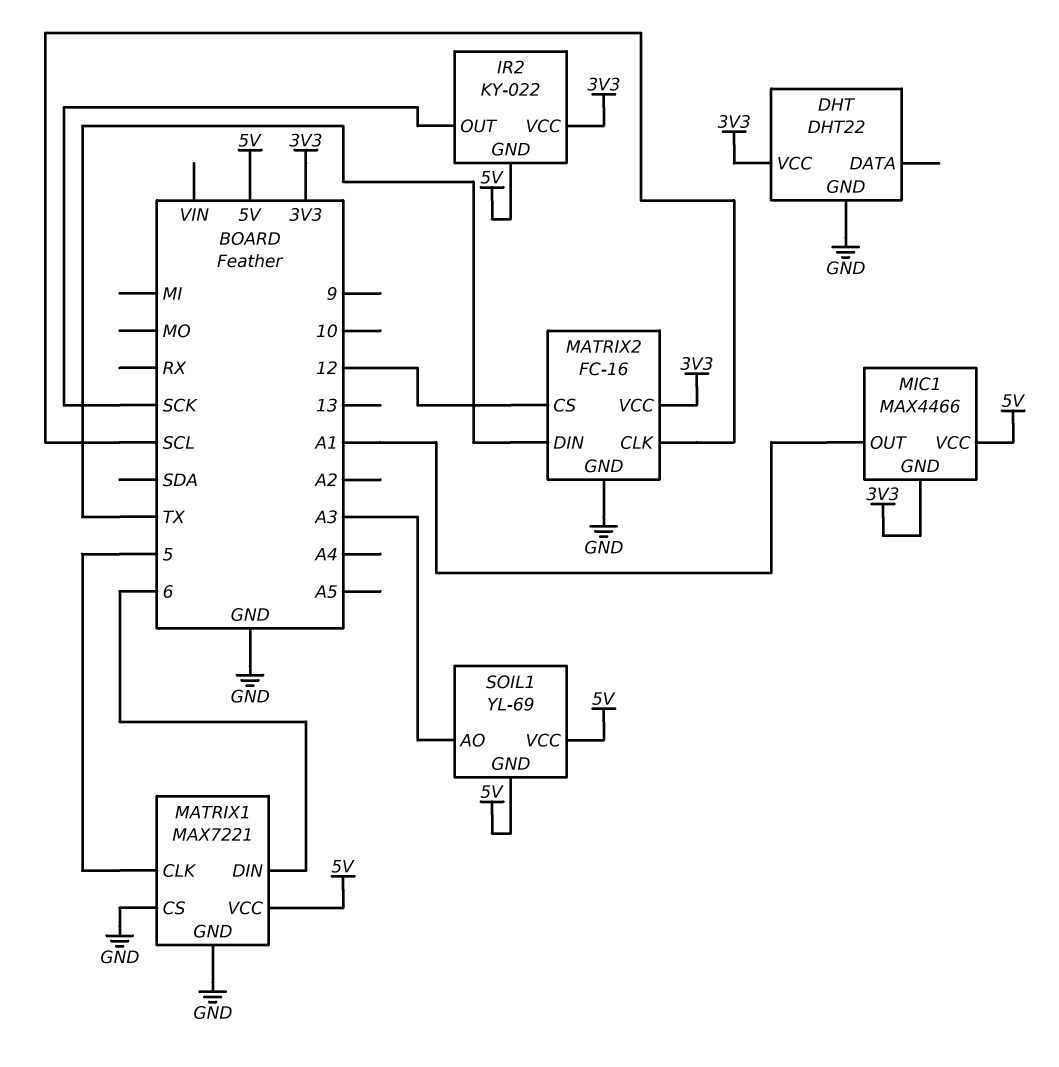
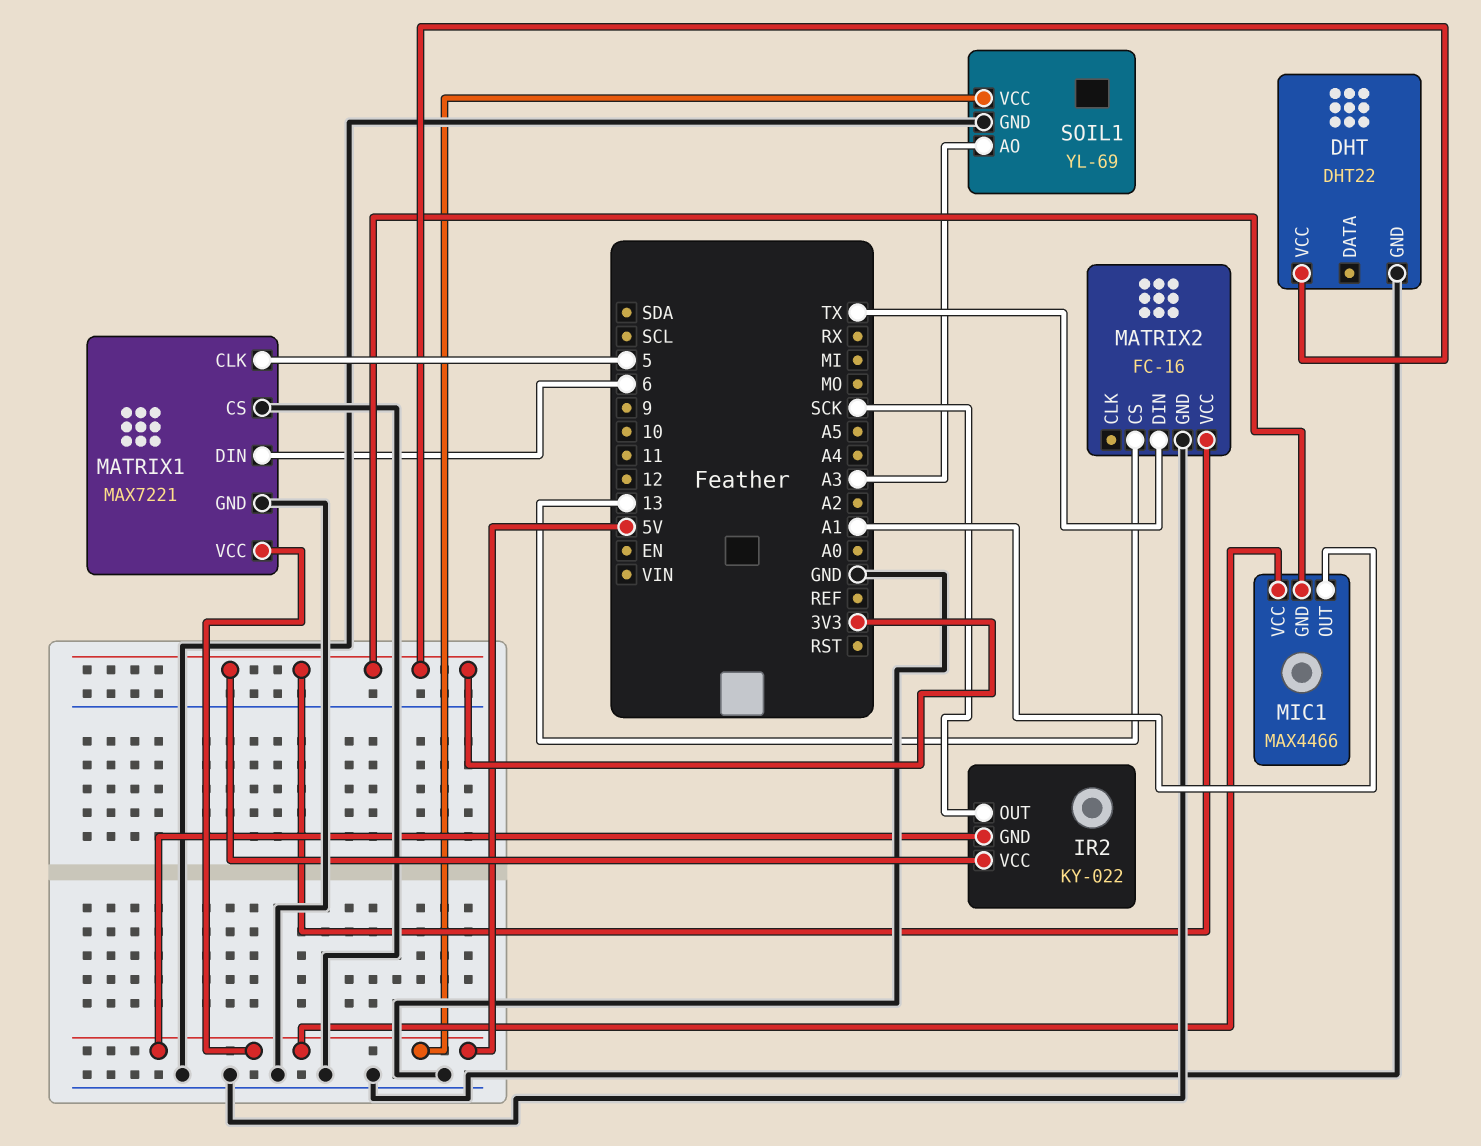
MATRIX2 pin CLK: SCL -> none
MATRIX2 pin CS: 12 -> 13
SOIL1 pin GND: 5V -> GND

